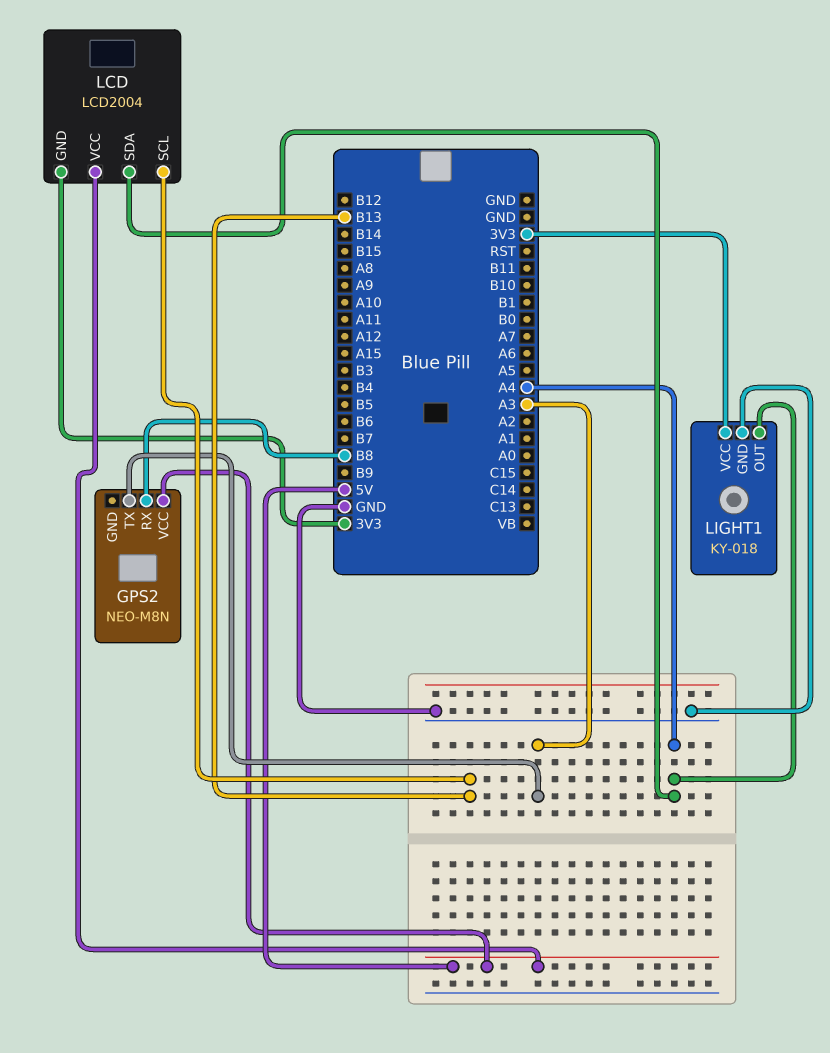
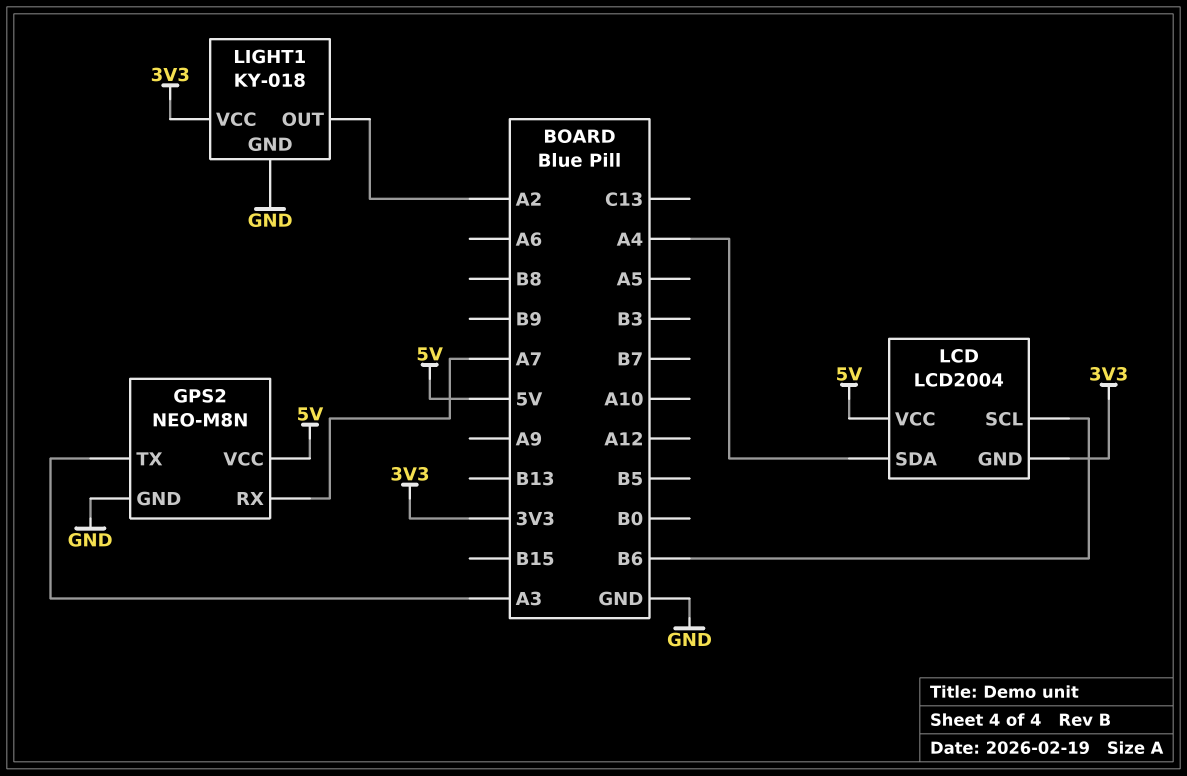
GPS2 pin GND: none -> GND
GPS2 pin RX: B8 -> A7
LCD pin SCL: B13 -> B6
LIGHT1 pin OUT: A4 -> A2

